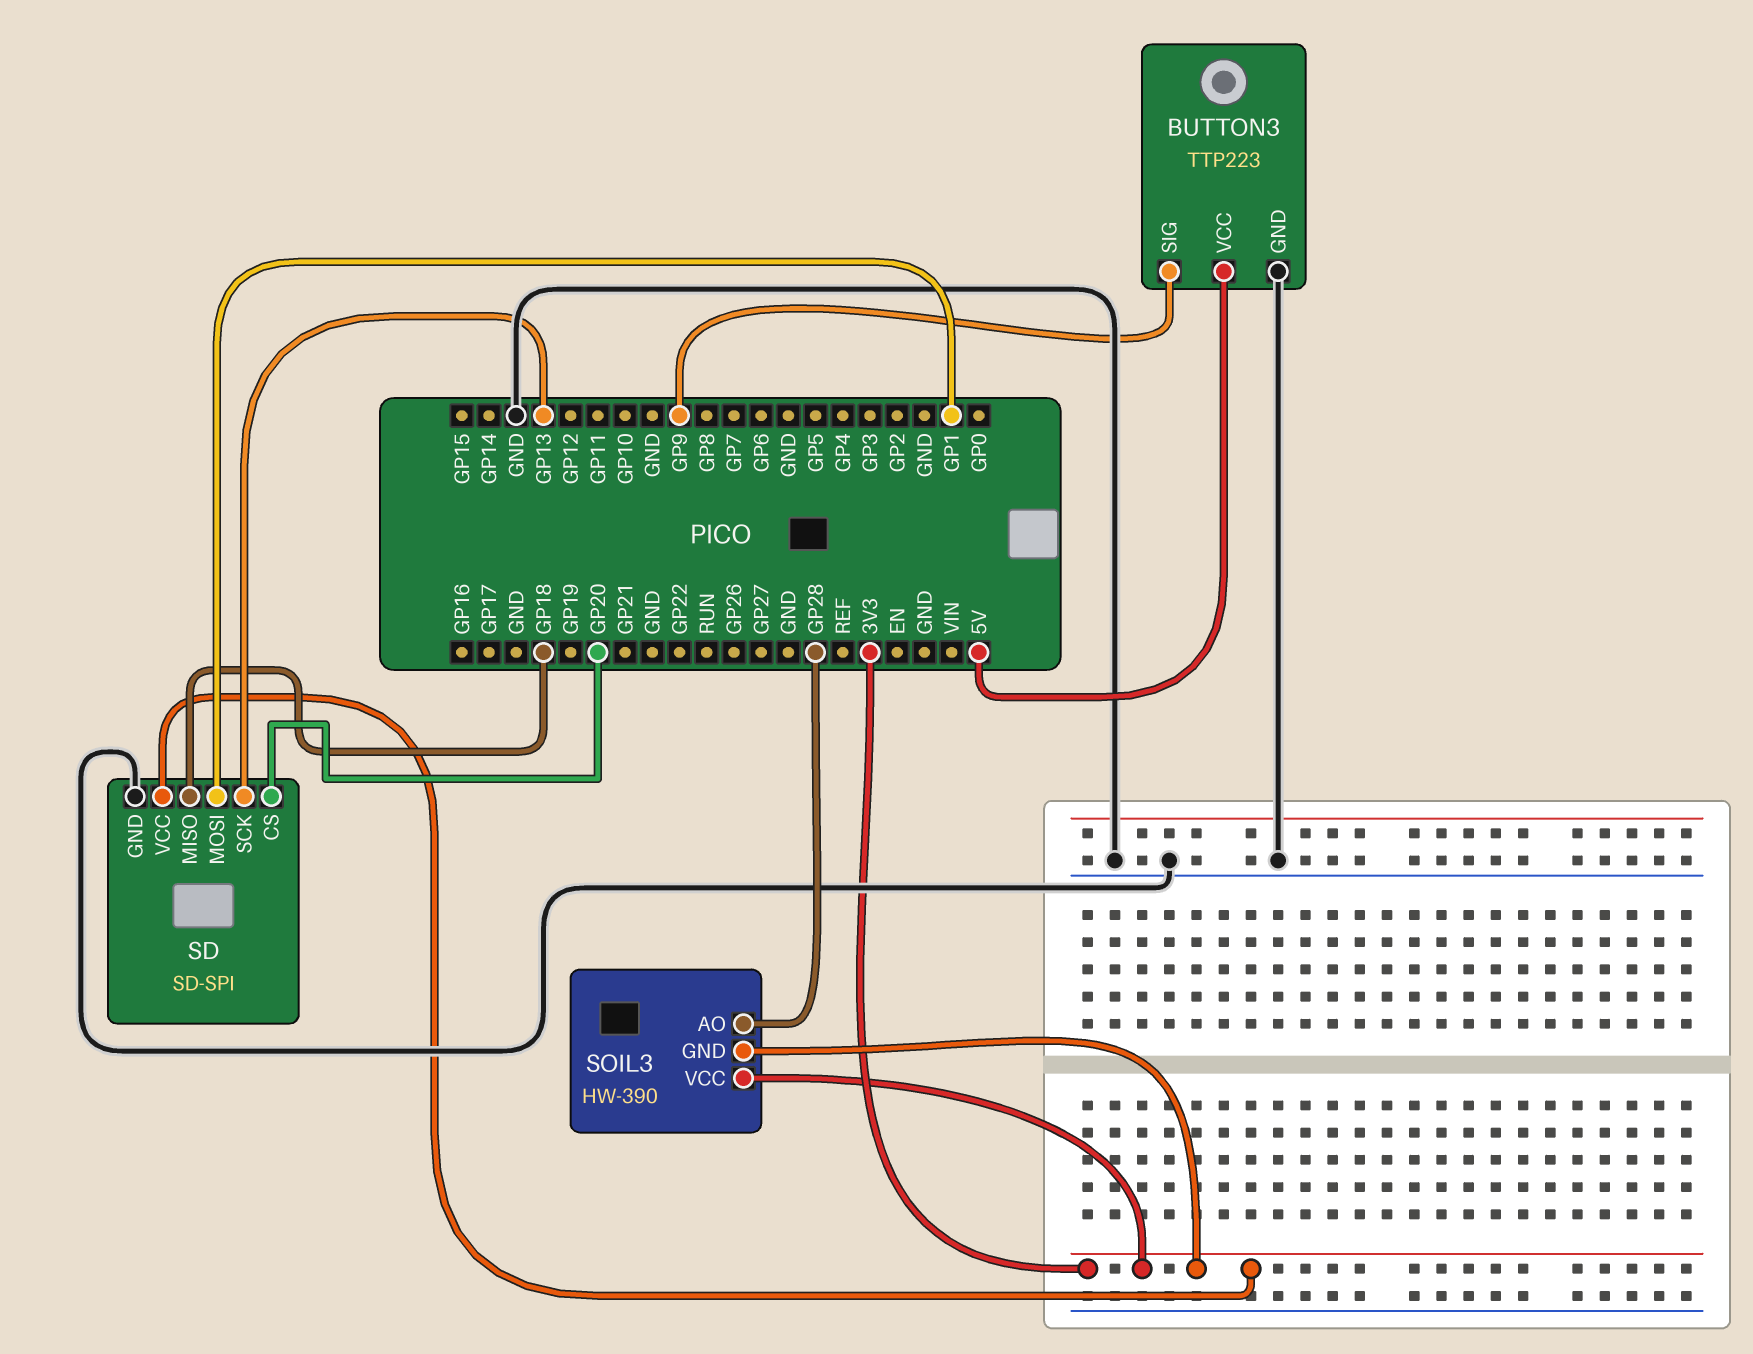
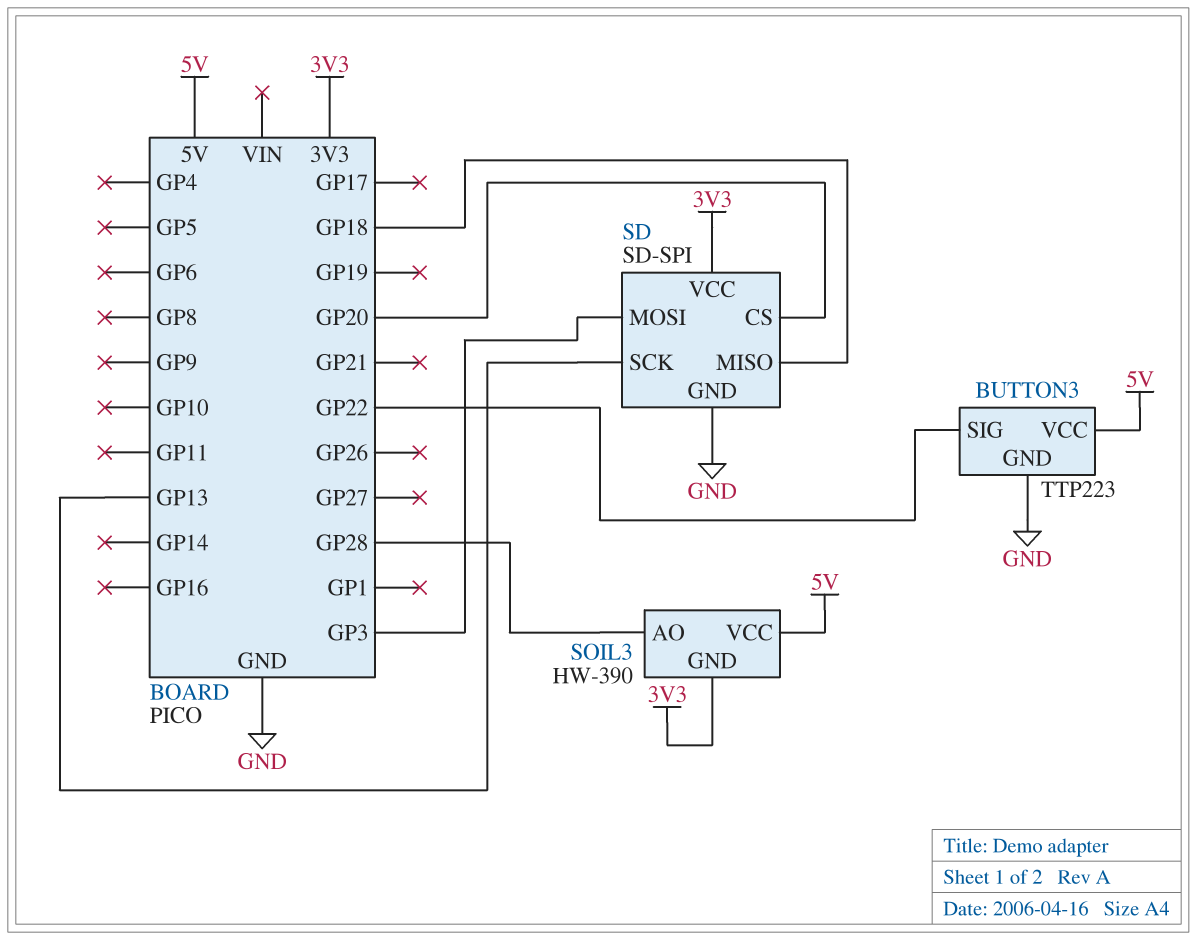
BUTTON3 pin SIG: GP9 -> GP22
SD pin MOSI: GP1 -> GP3
SOIL3 pin VCC: 3V3 -> 5V

